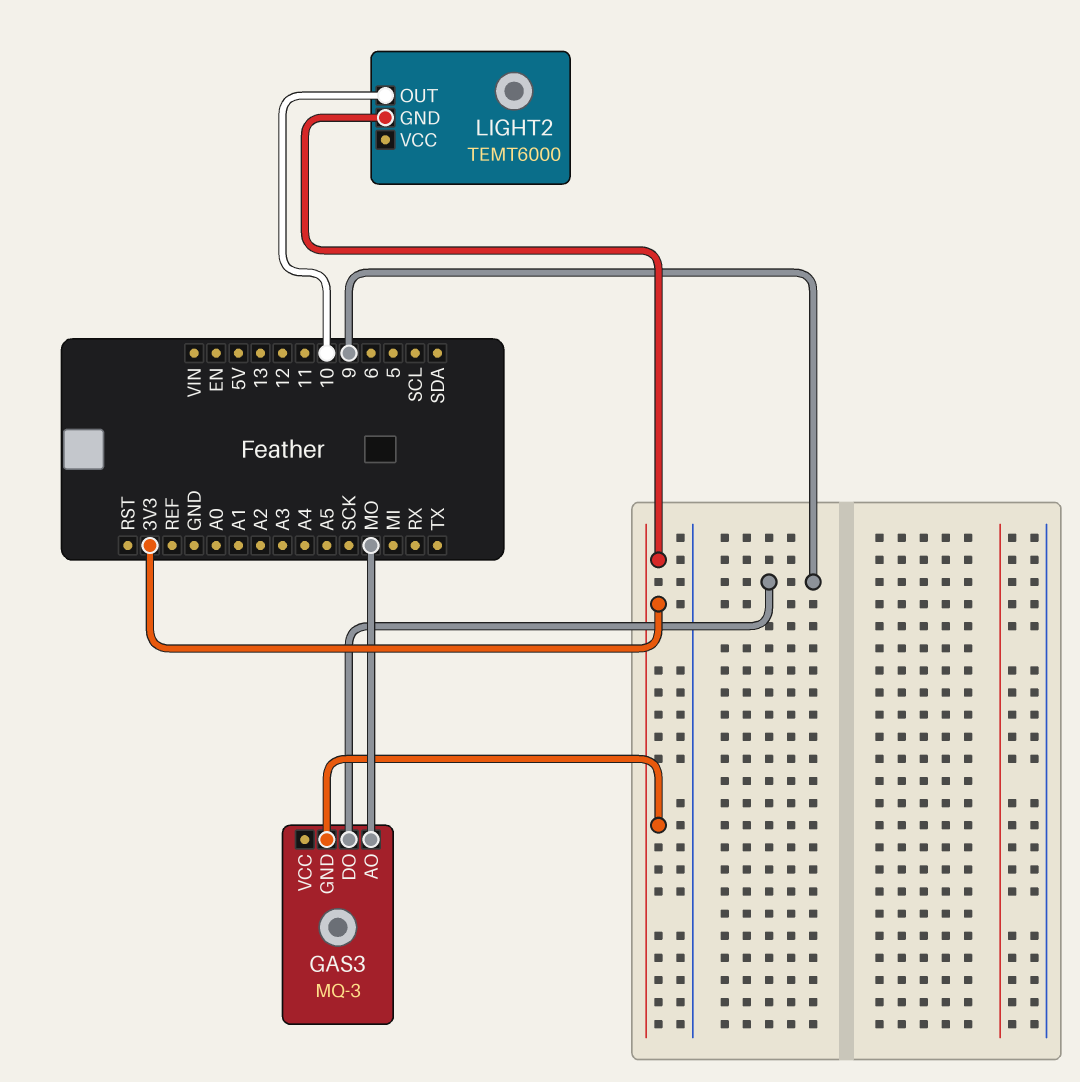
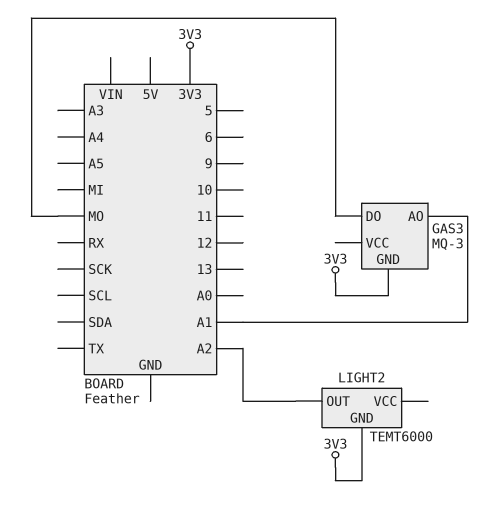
GAS3 pin AO: MO -> A1
GAS3 pin DO: 9 -> MO
LIGHT2 pin OUT: 10 -> A2

